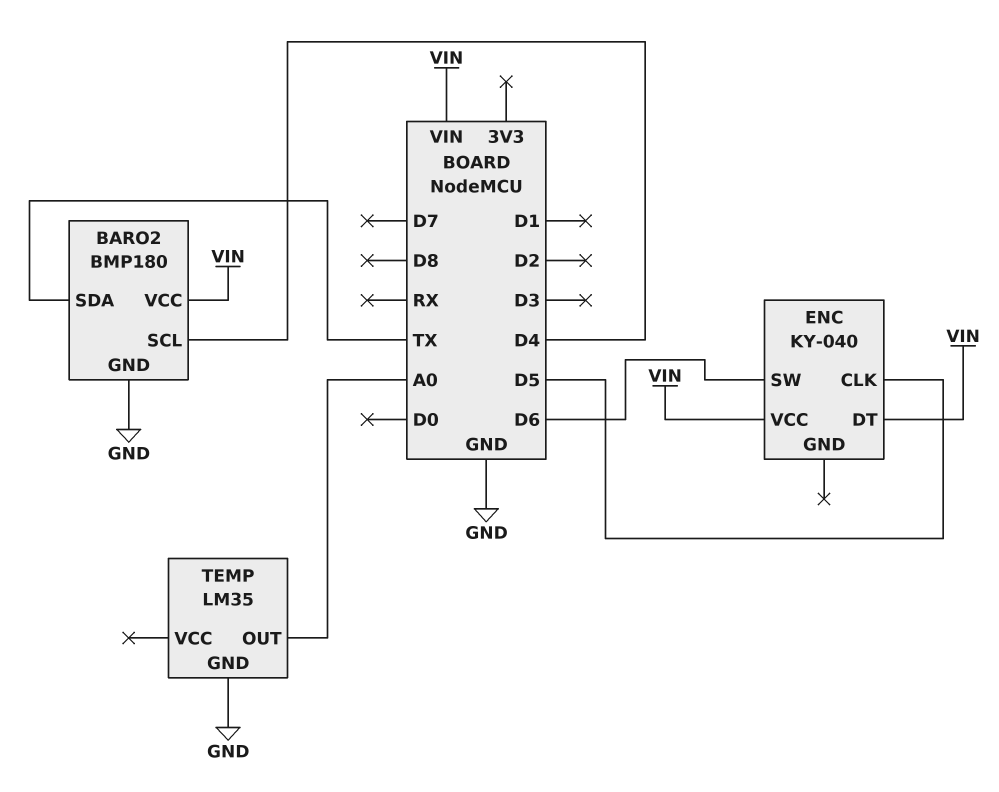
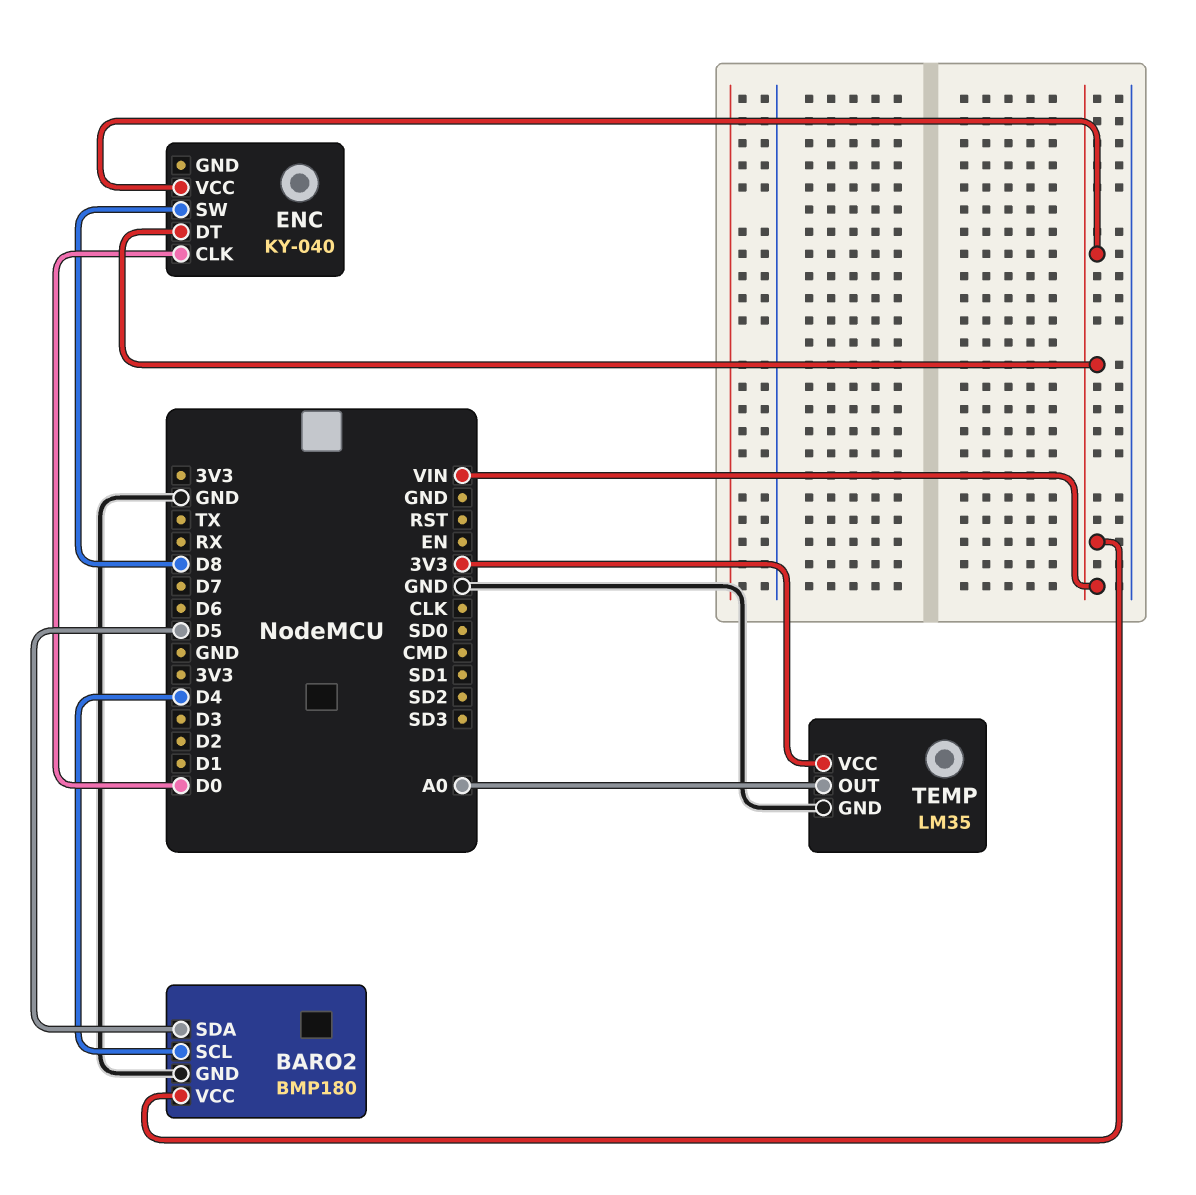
BARO2 pin SDA: TX -> D5
ENC pin CLK: D5 -> D0
ENC pin SW: D6 -> D8
TEMP pin VCC: none -> 3V3

